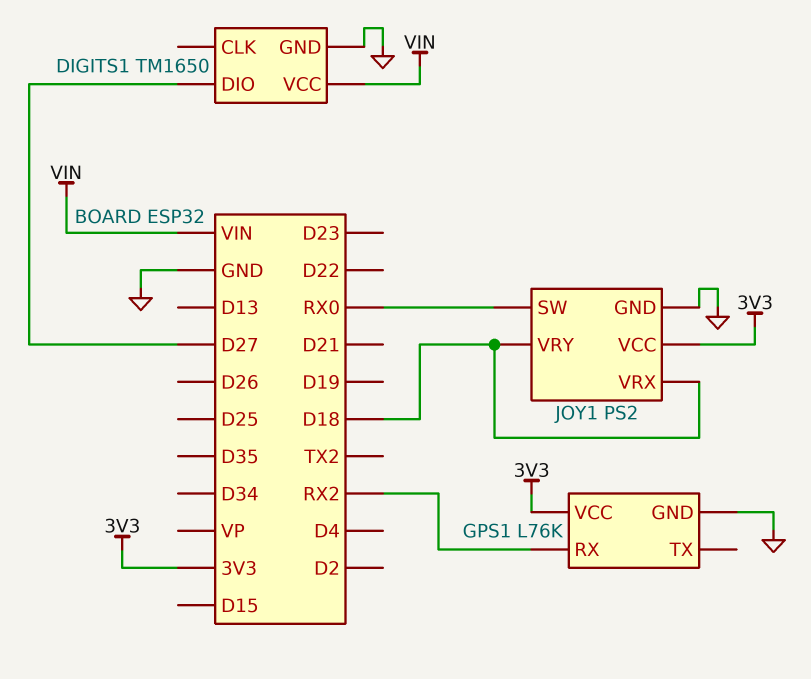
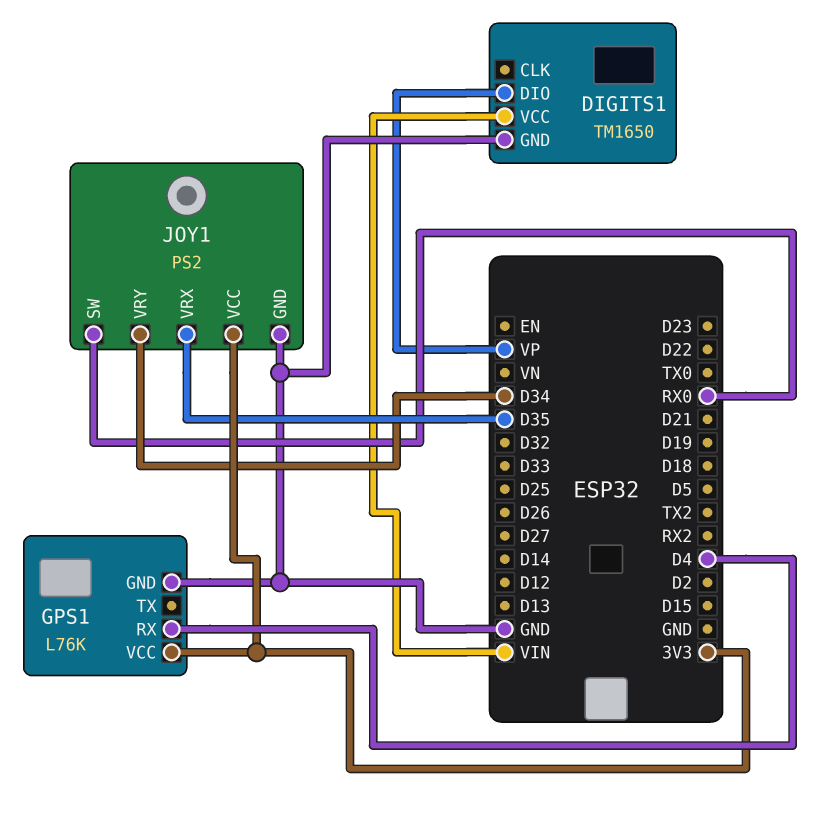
DIGITS1 pin DIO: D27 -> VP
GPS1 pin RX: RX2 -> D4
JOY1 pin VRX: D18 -> D35
JOY1 pin VRY: D18 -> D34

